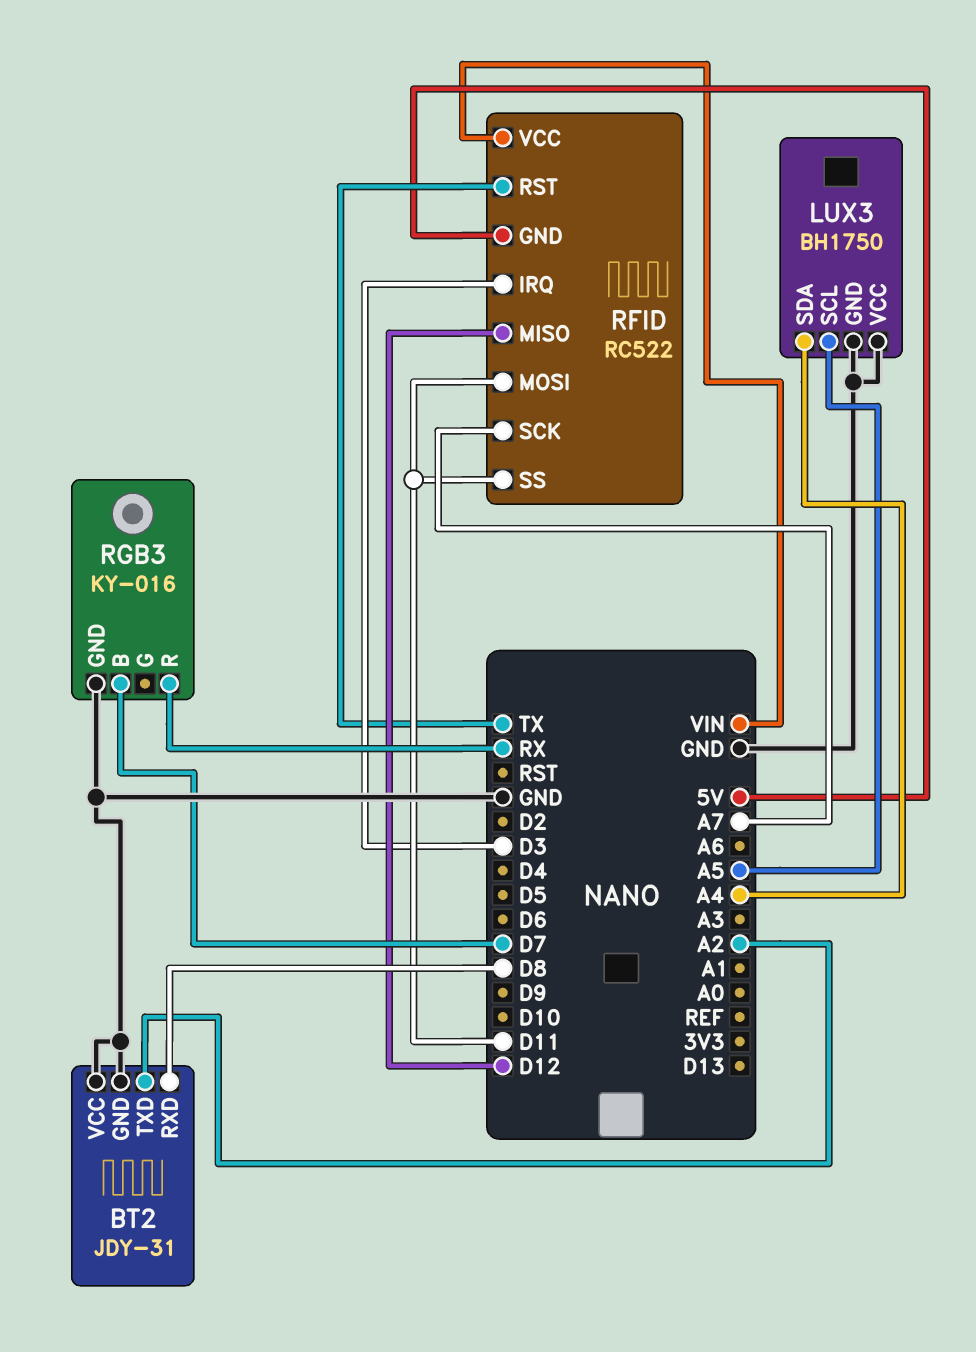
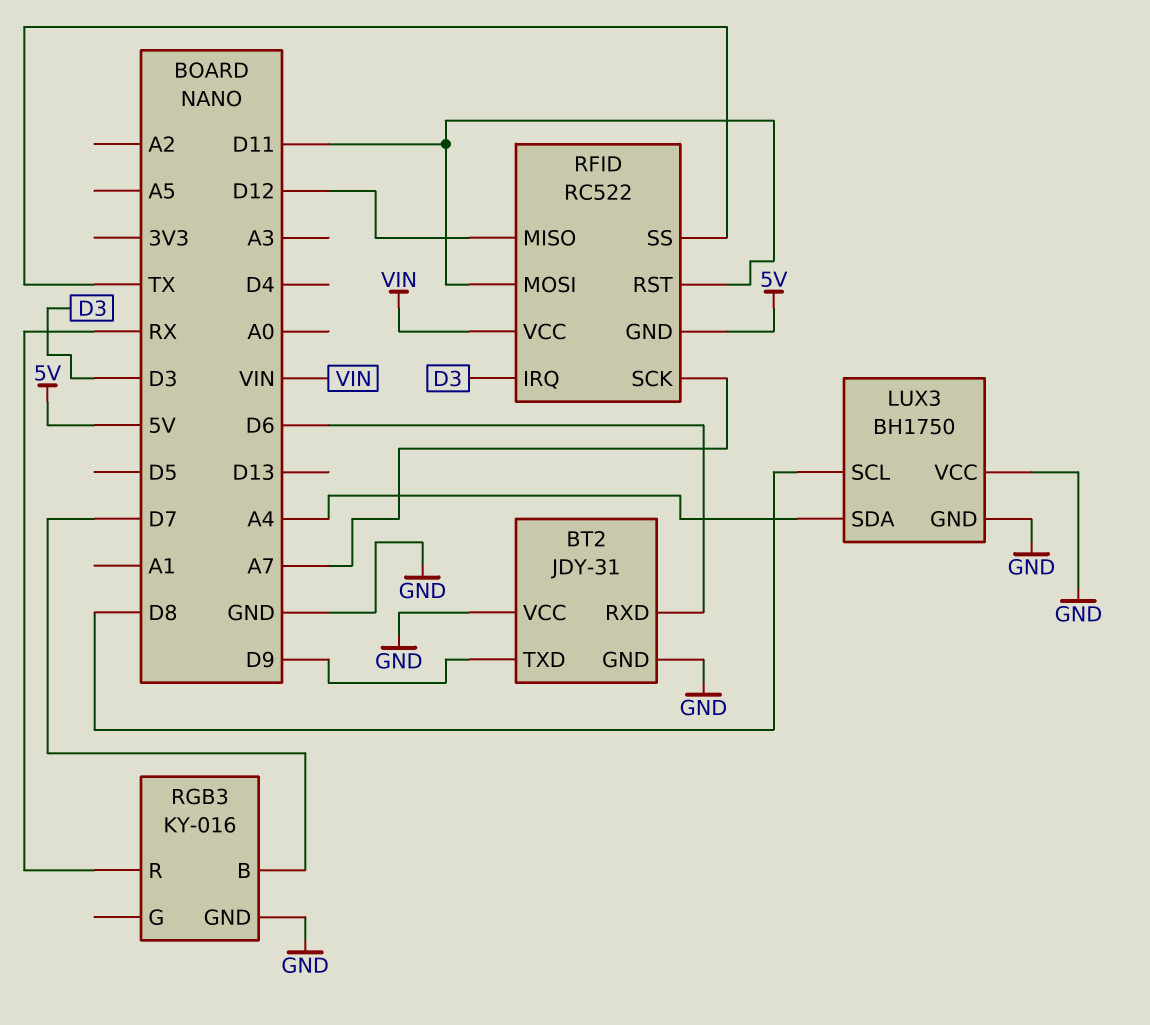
BT2 pin RXD: D8 -> D6
BT2 pin TXD: A2 -> D9
LUX3 pin SCL: A5 -> D8
RFID pin RST: TX -> D11
RFID pin SS: D11 -> TX

